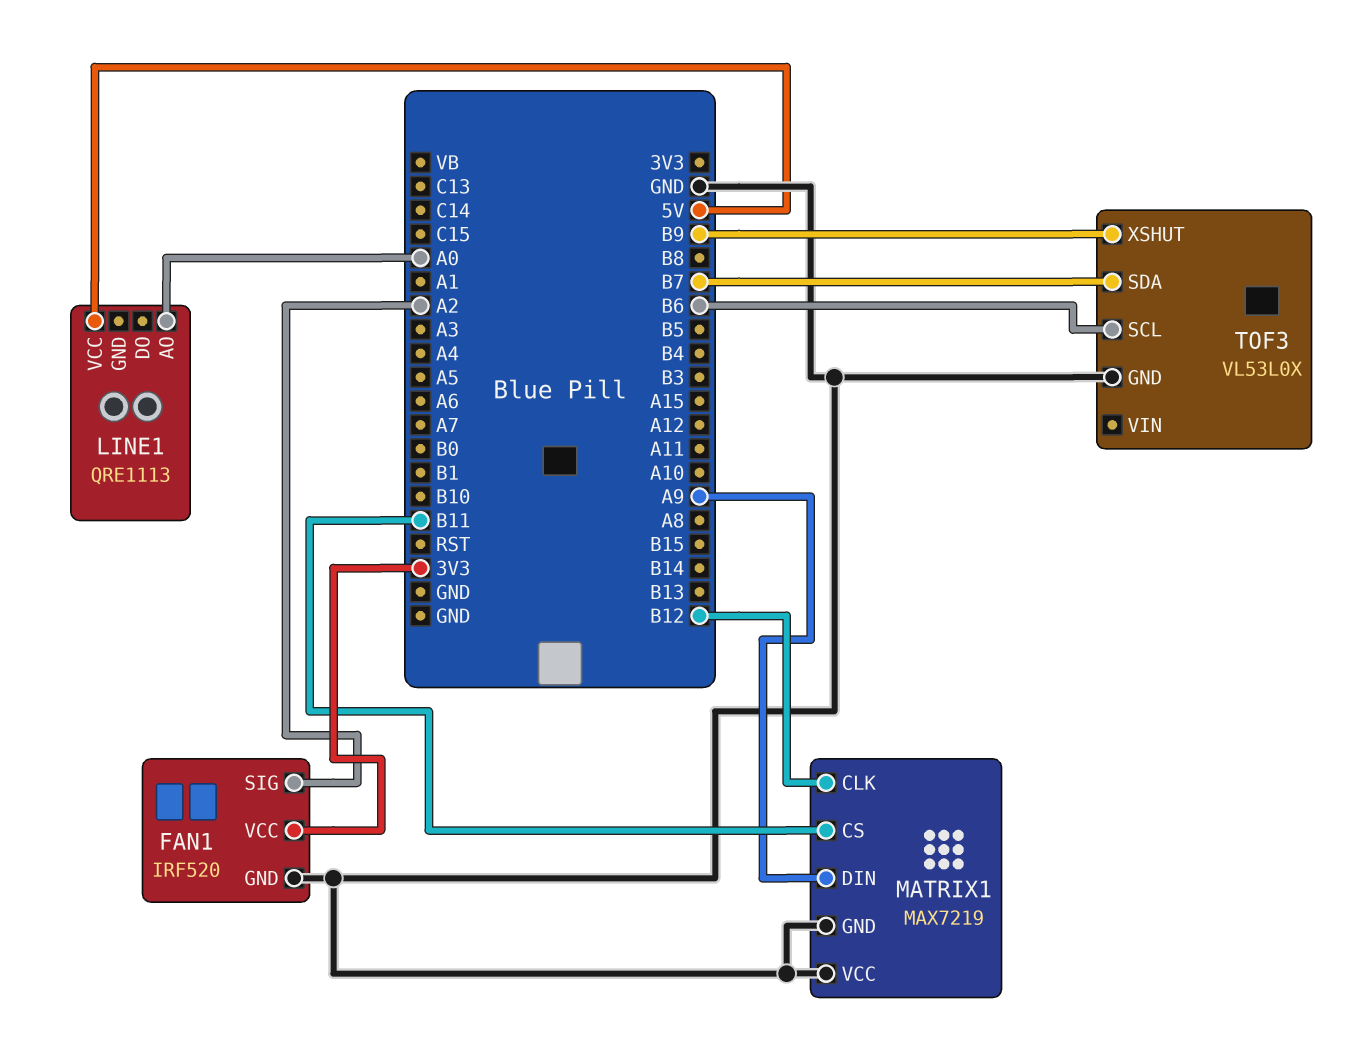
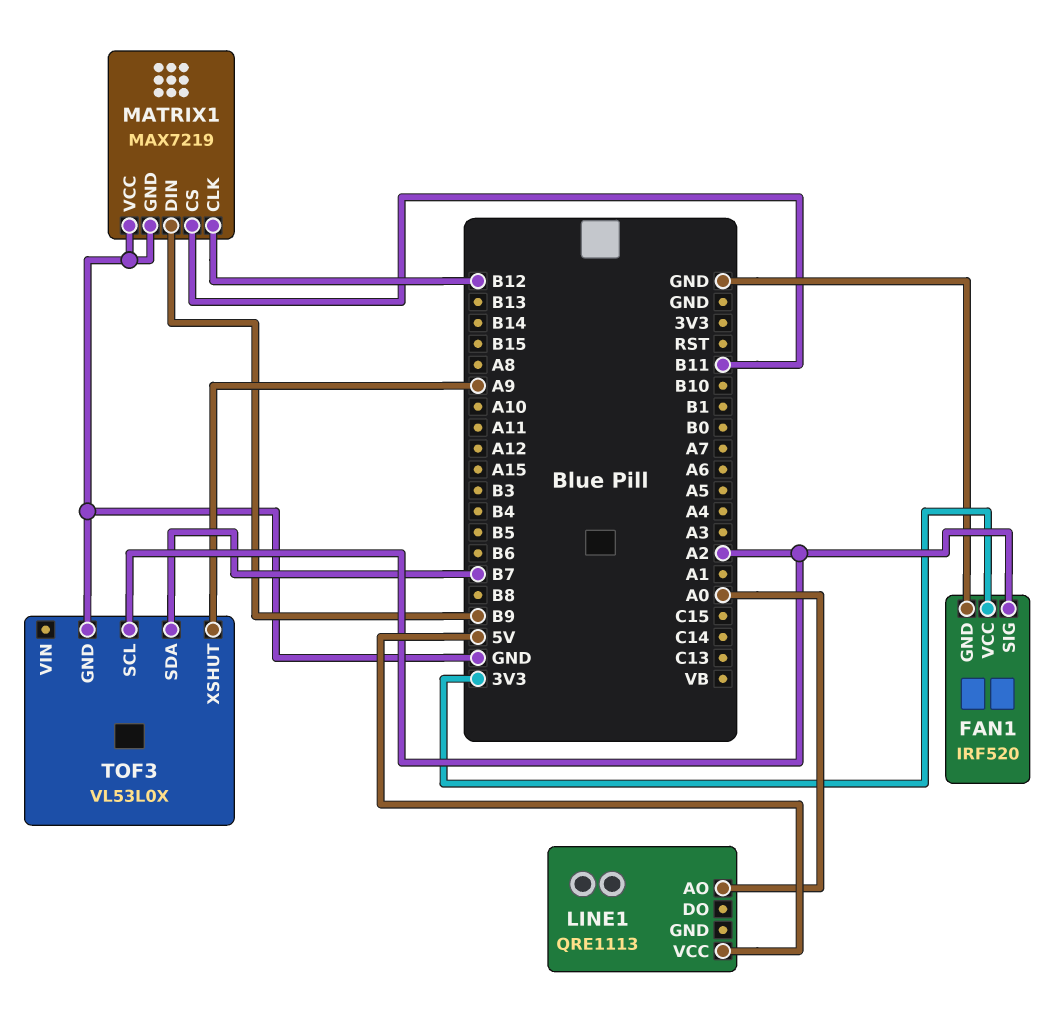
MATRIX1 pin DIN: A9 -> B9
TOF3 pin SCL: B6 -> A2
TOF3 pin XSHUT: B9 -> A9

